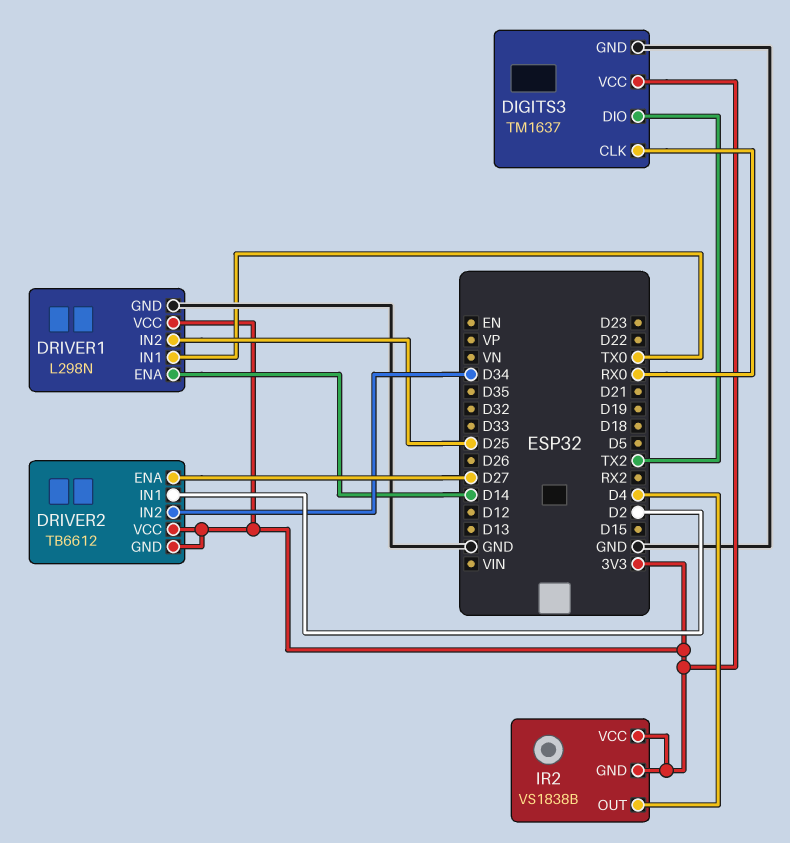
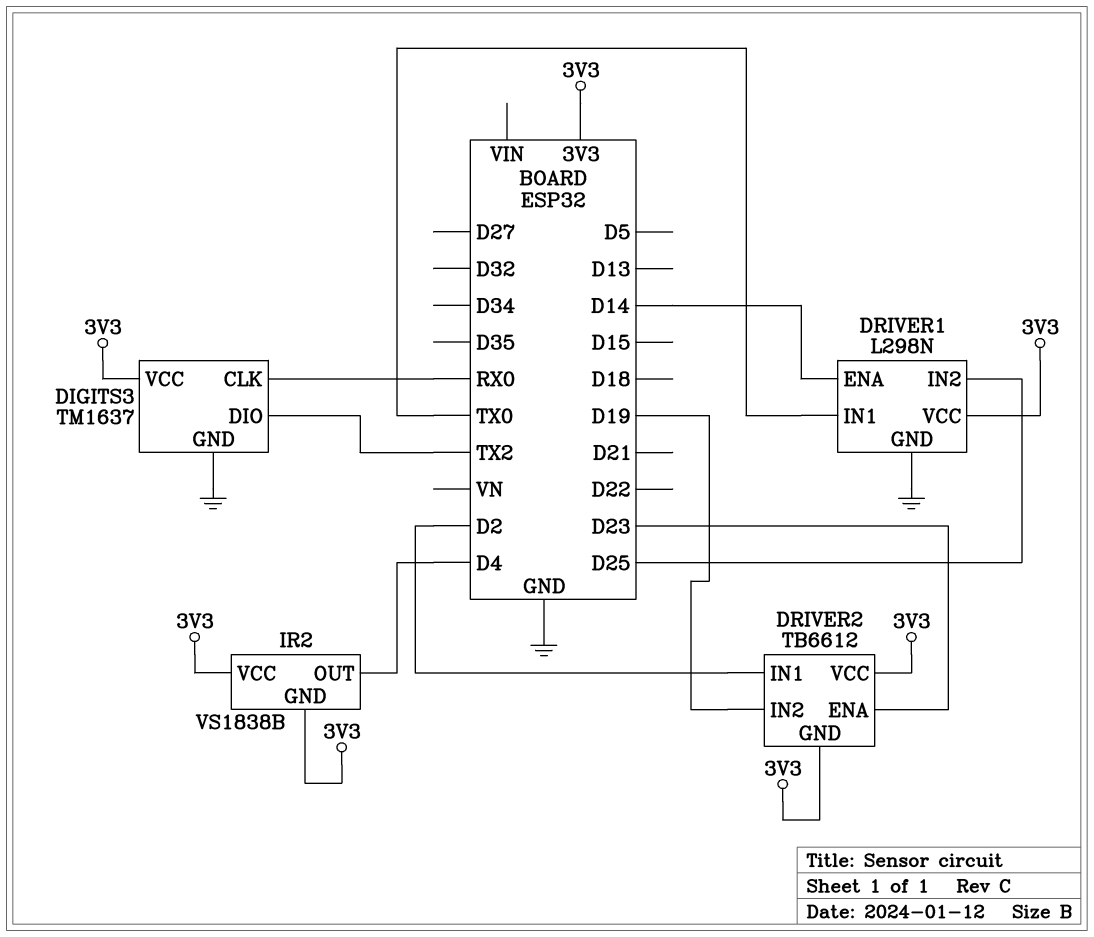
DRIVER2 pin ENA: D27 -> D23
DRIVER2 pin IN2: D34 -> D19

